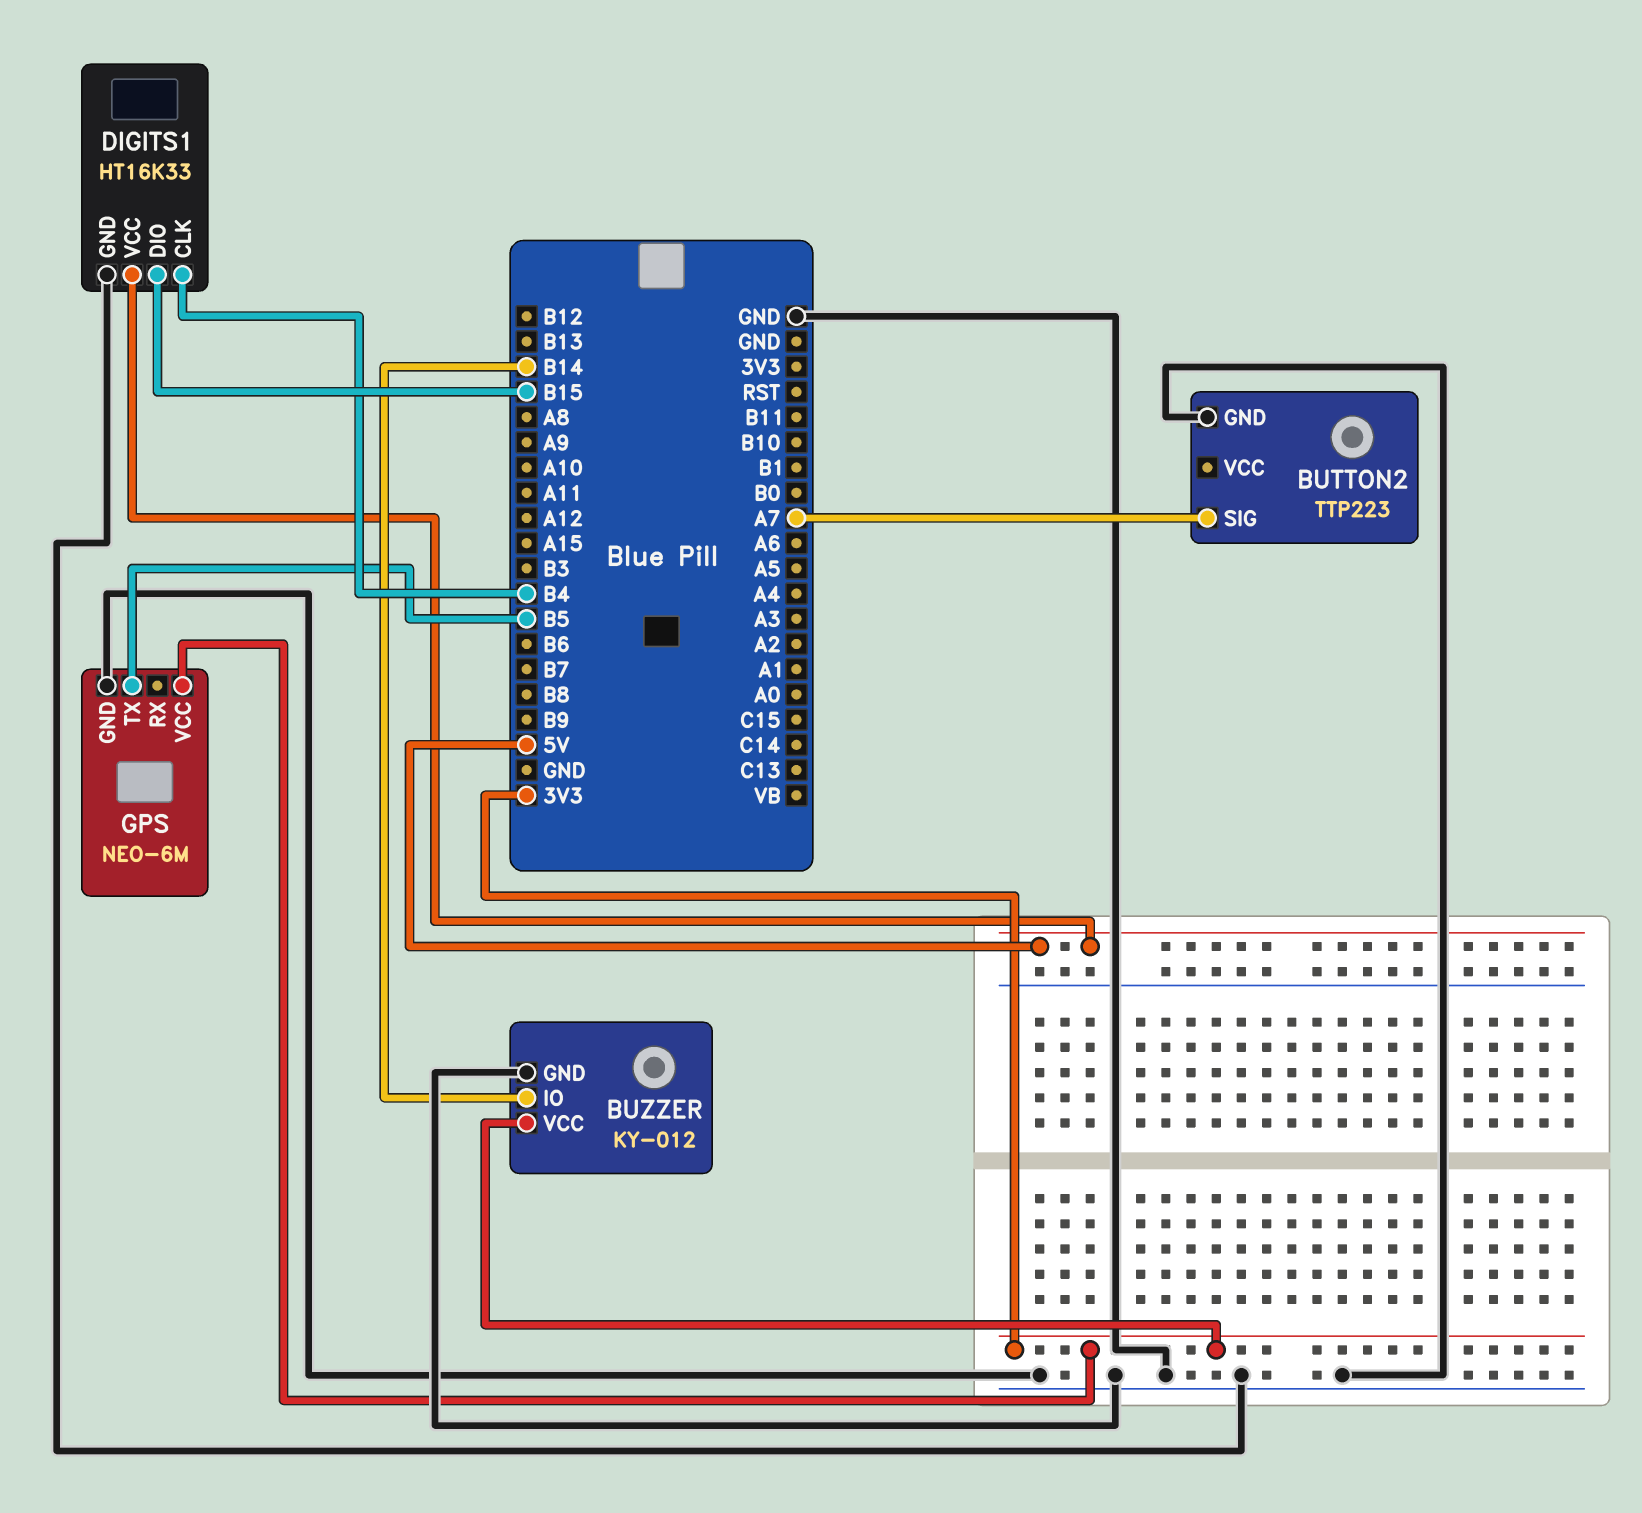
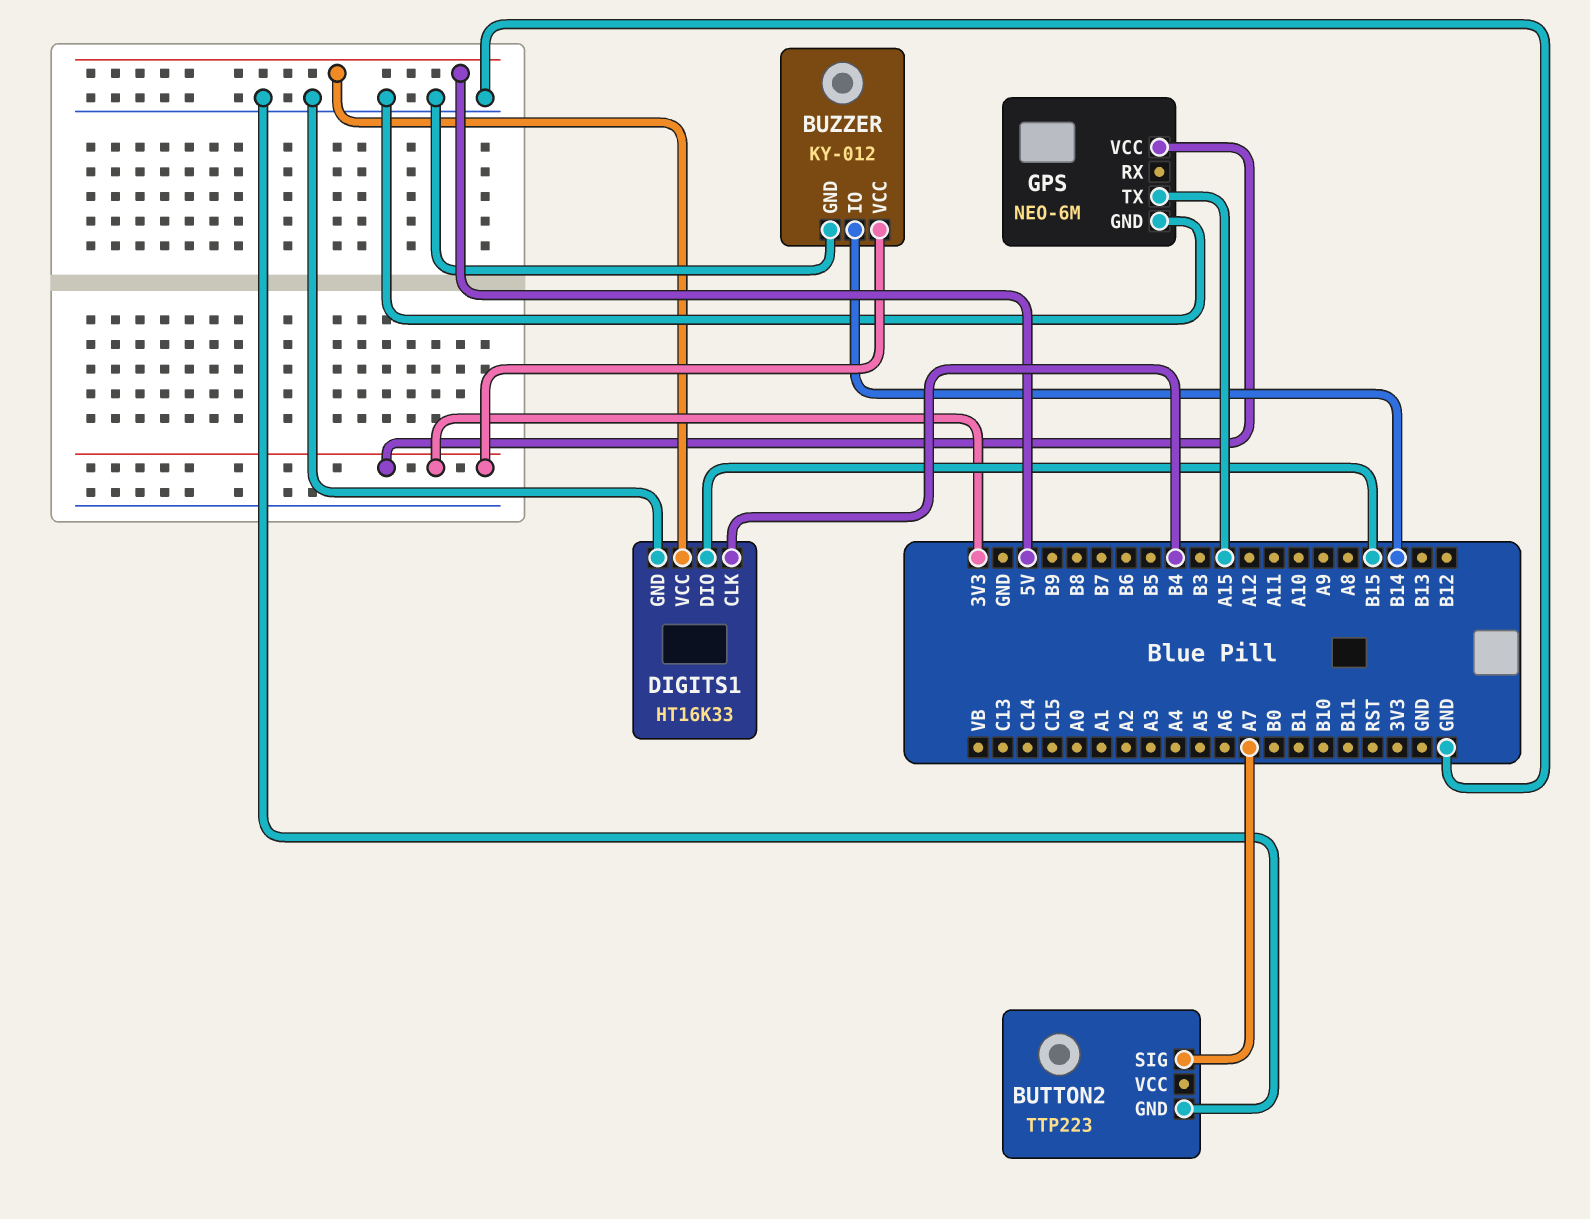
GPS pin TX: B5 -> A15

